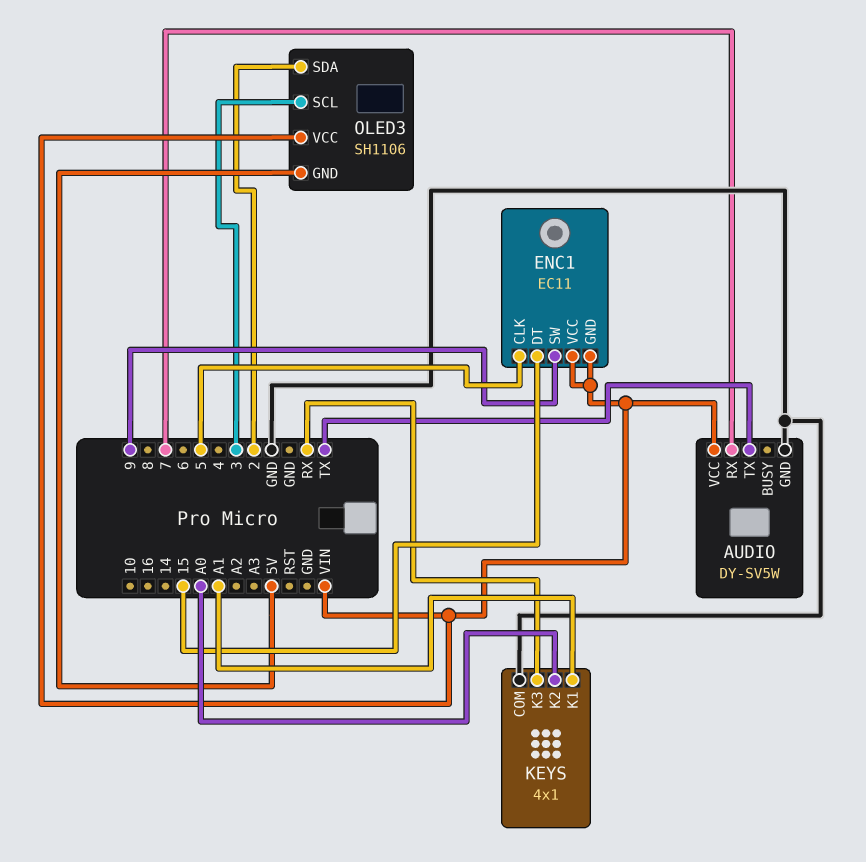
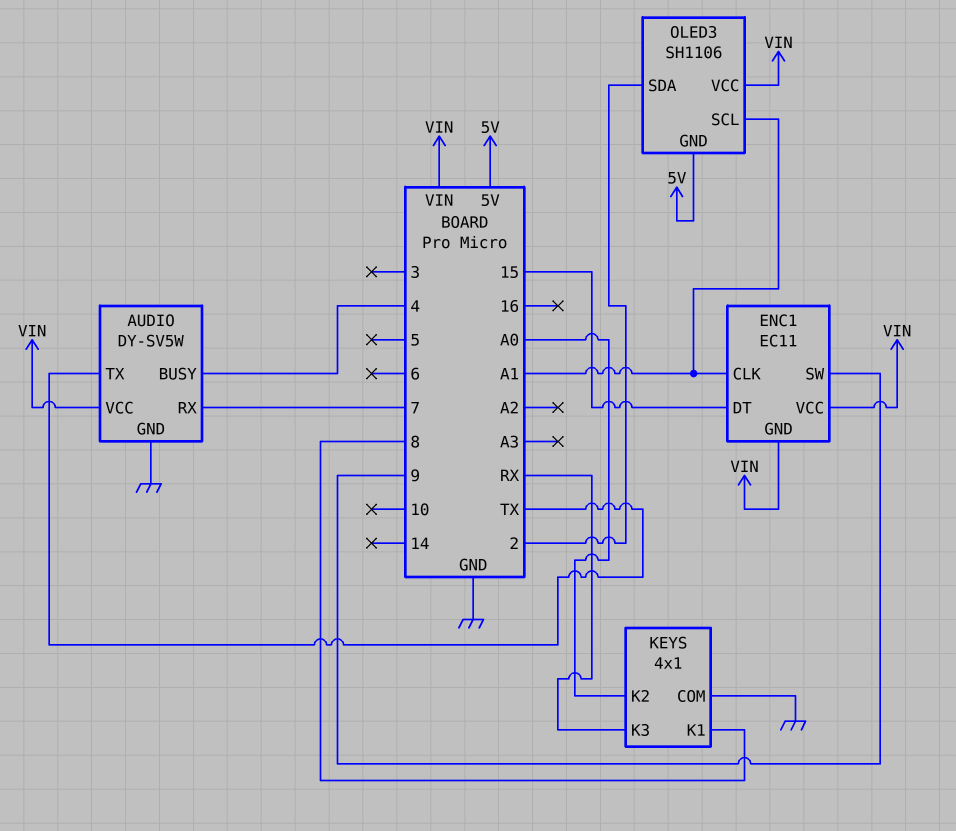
AUDIO pin BUSY: none -> 4
ENC1 pin CLK: 5 -> A1
KEYS pin K1: A1 -> 8
OLED3 pin SCL: 3 -> A1

